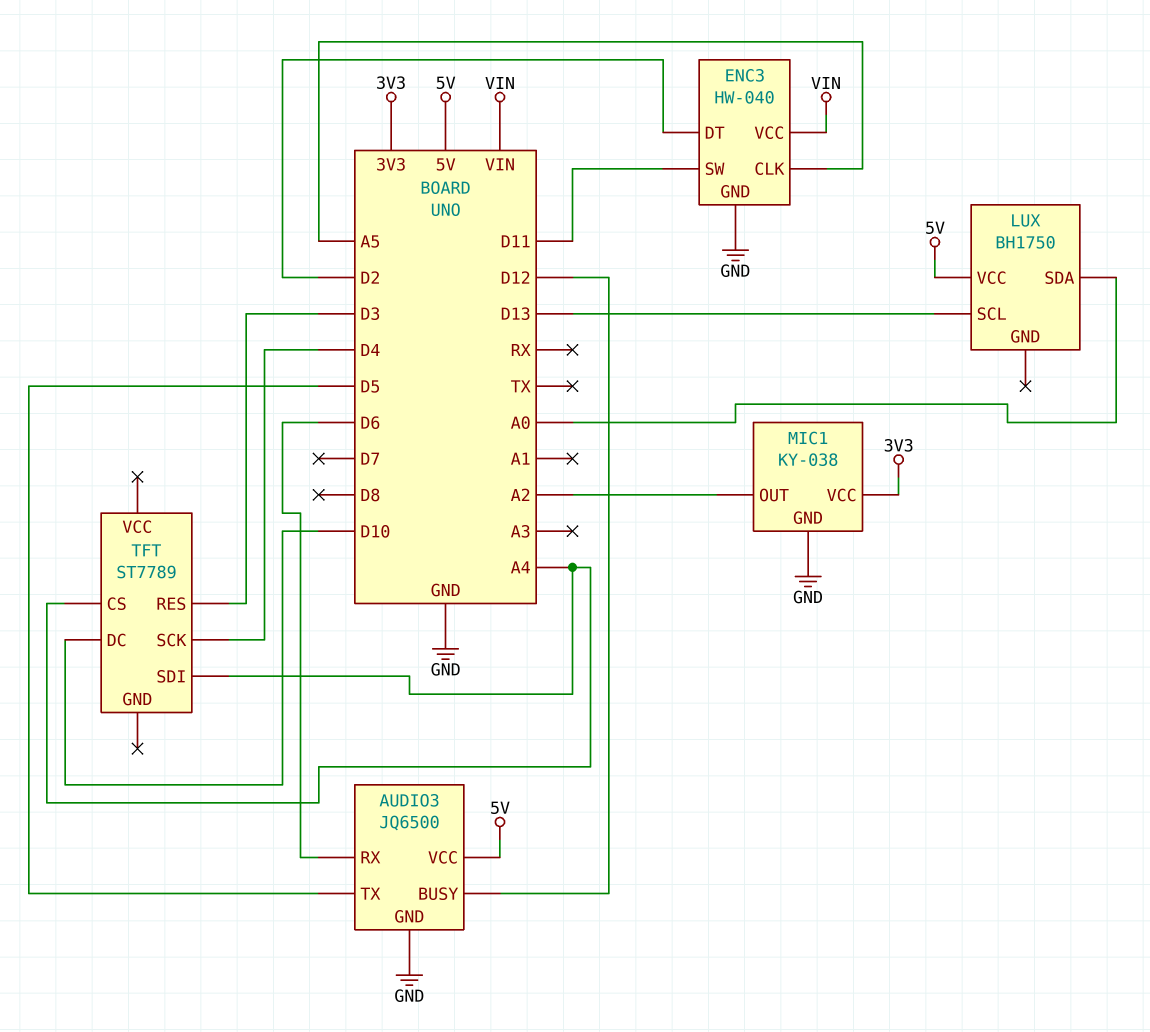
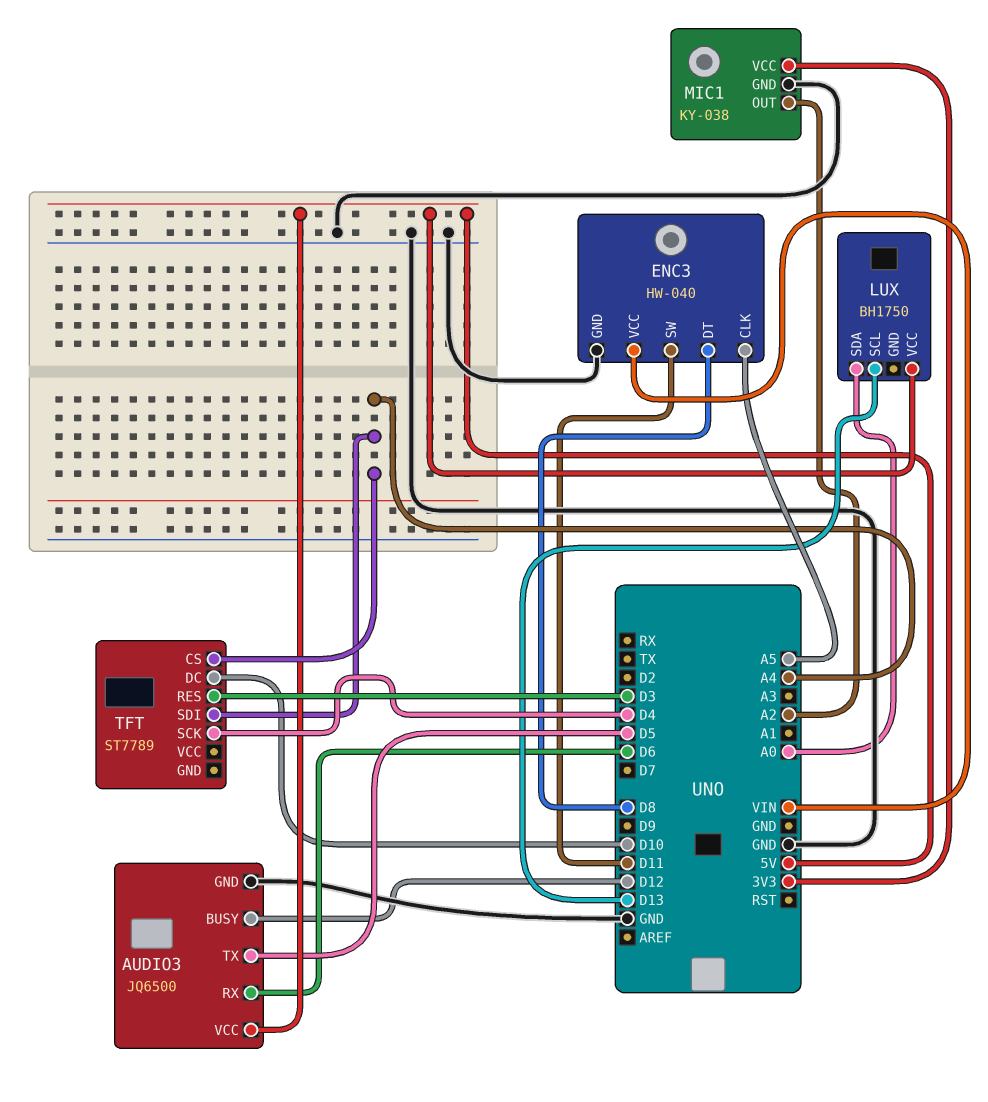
ENC3 pin DT: D2 -> D8

